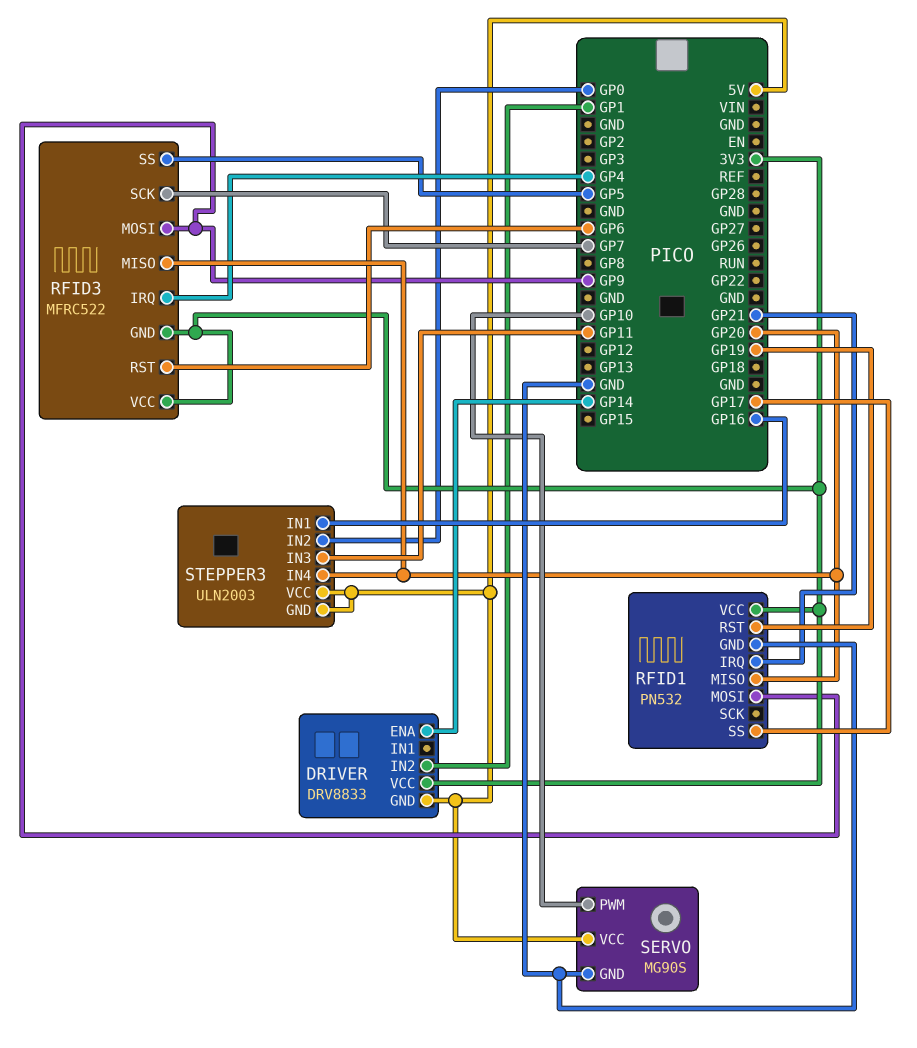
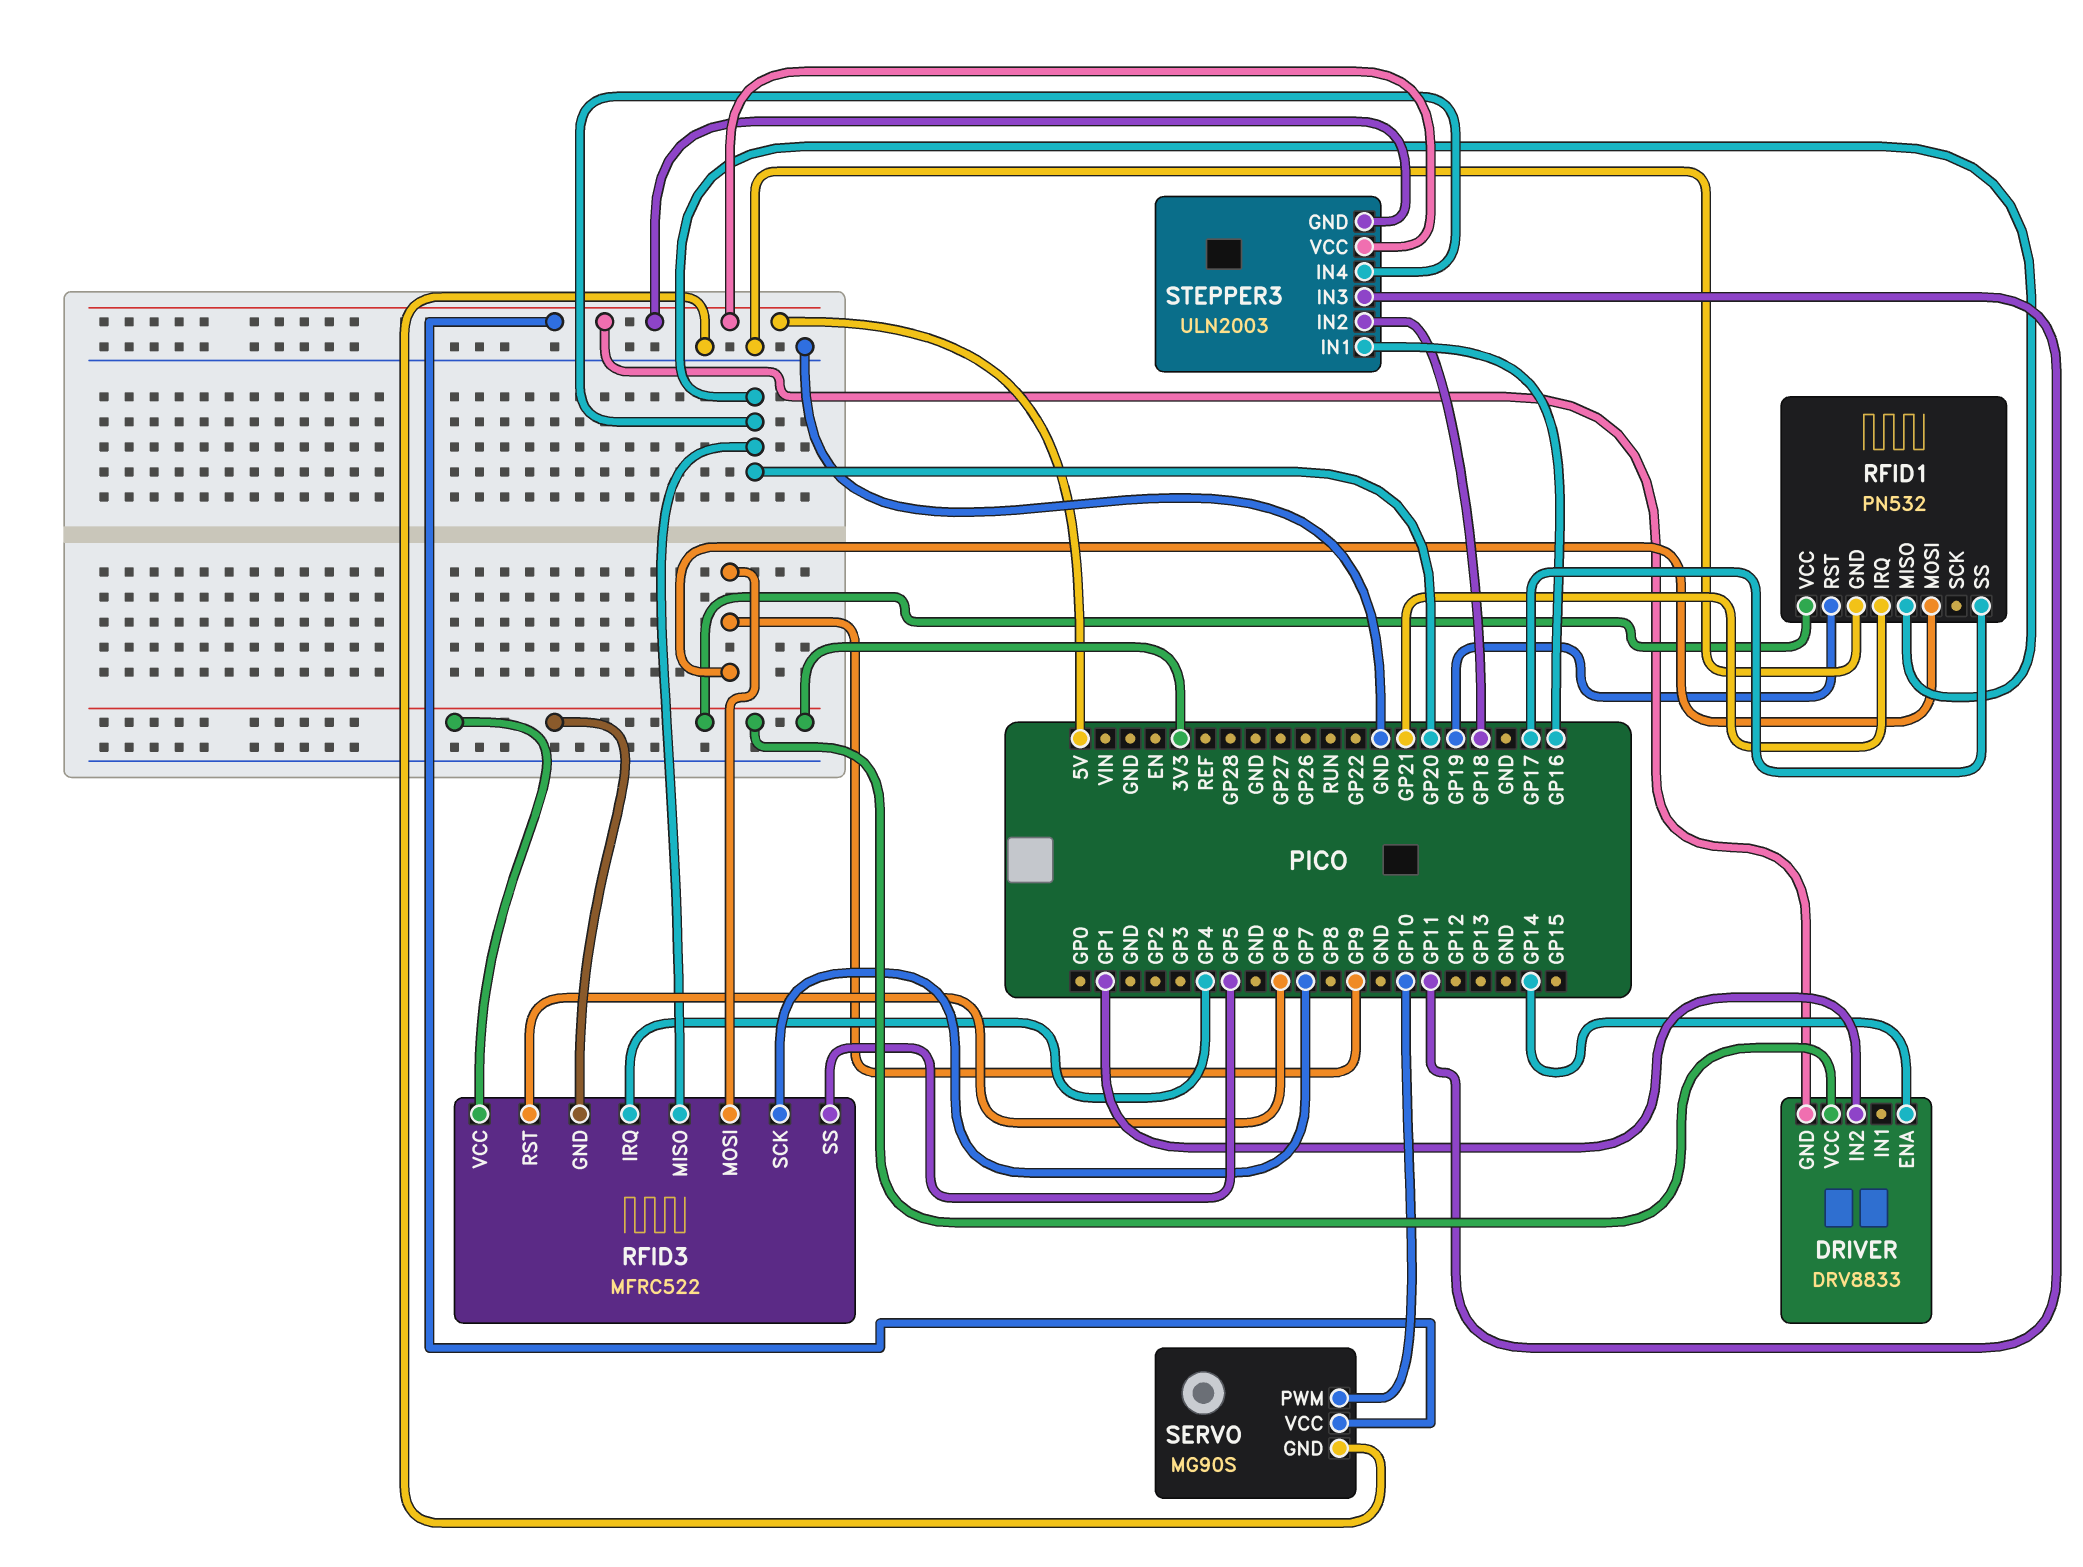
STEPPER3 pin IN2: GP0 -> GP18

